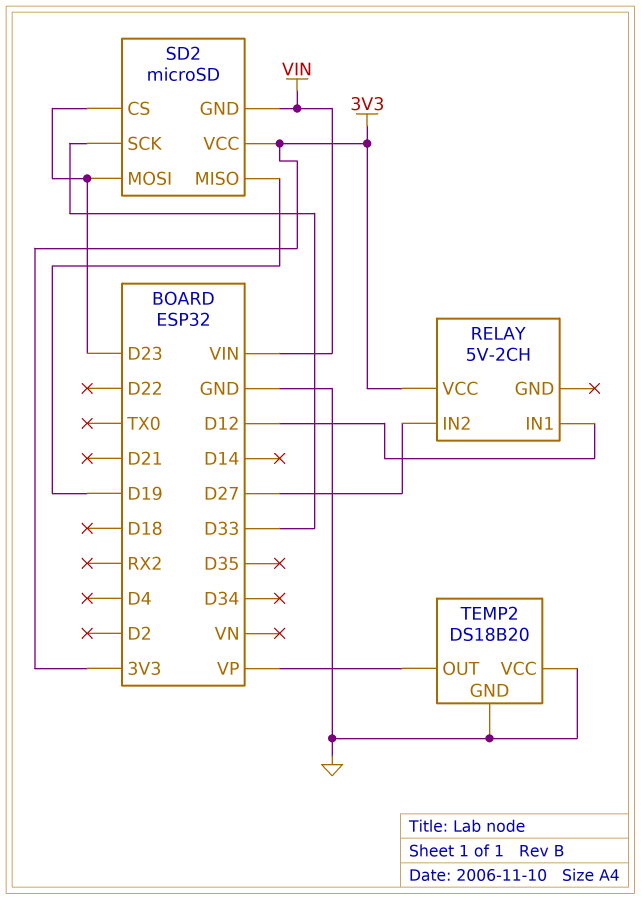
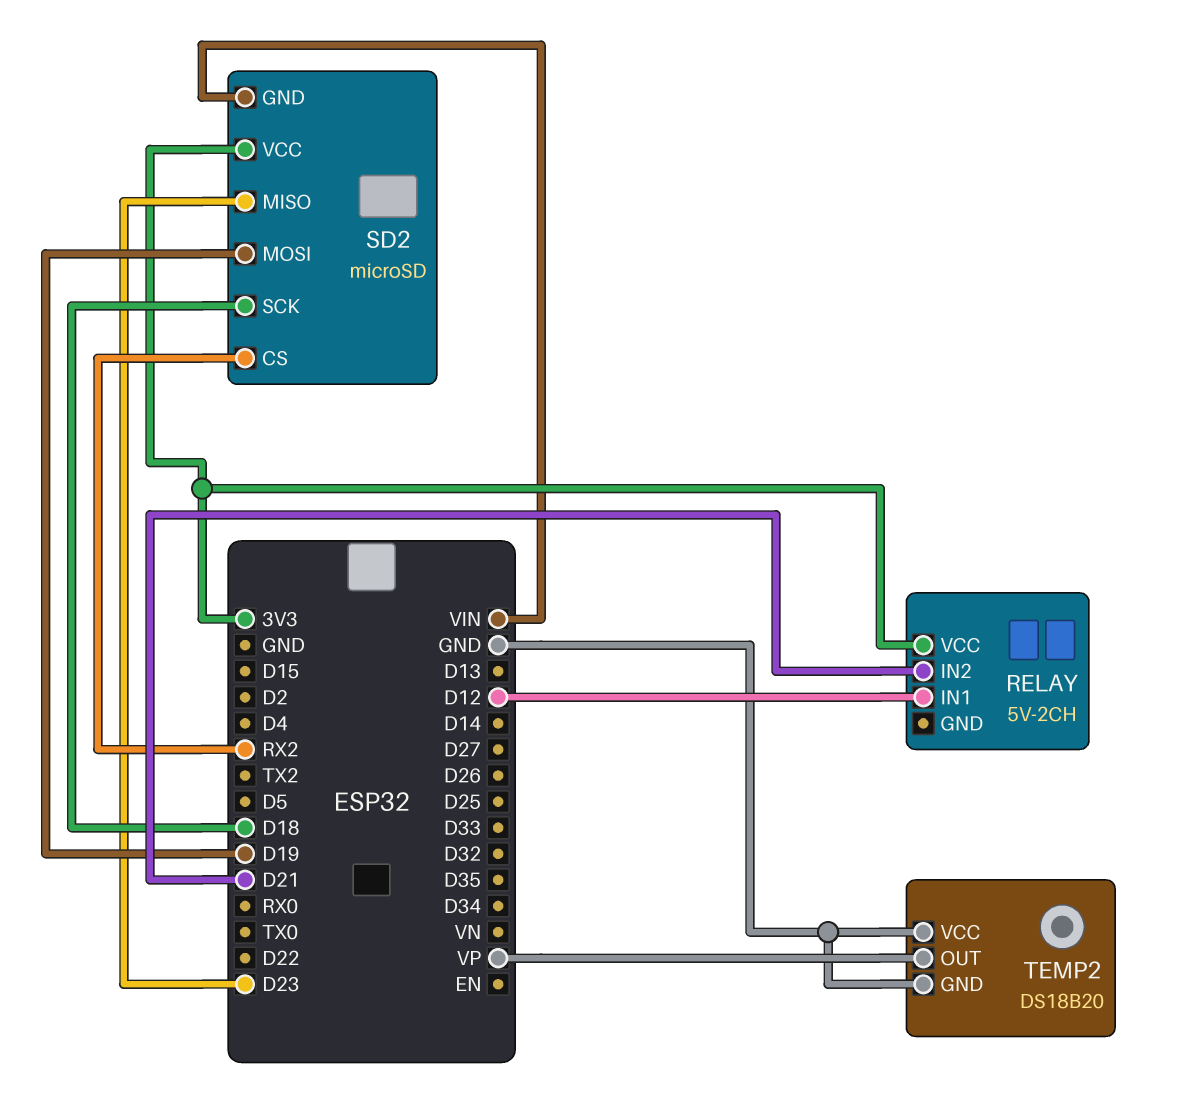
RELAY pin IN2: D27 -> D21
SD2 pin CS: D23 -> RX2
SD2 pin MISO: D19 -> D23
SD2 pin MOSI: D23 -> D19
SD2 pin SCK: D33 -> D18

